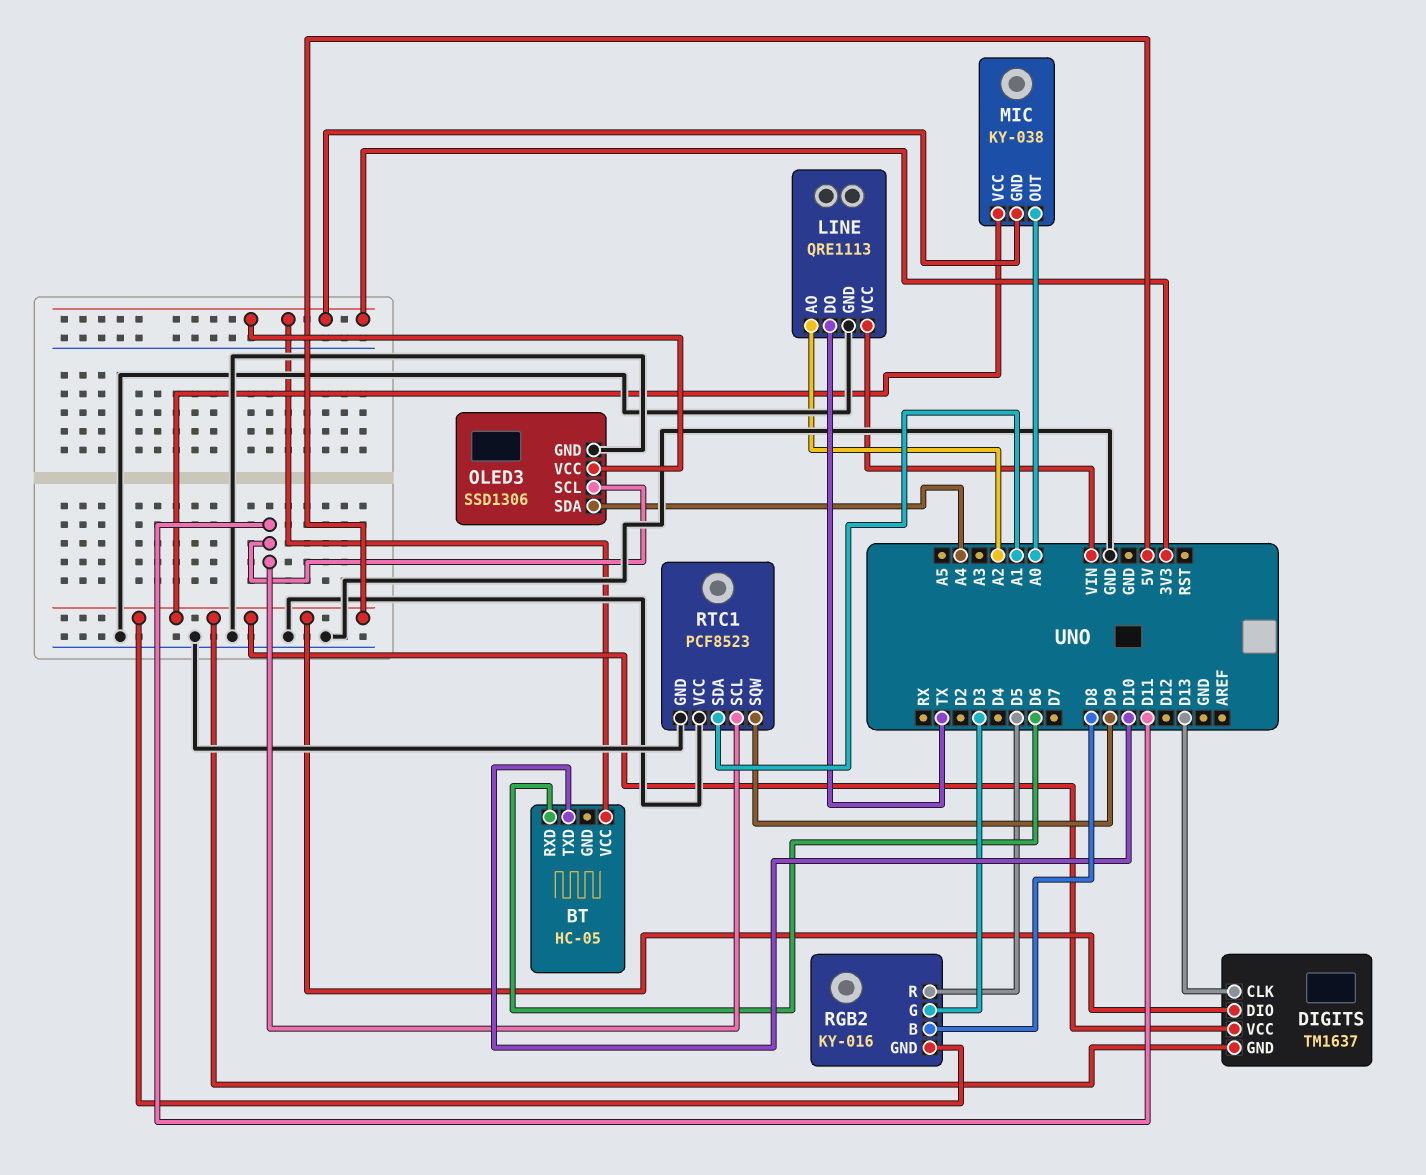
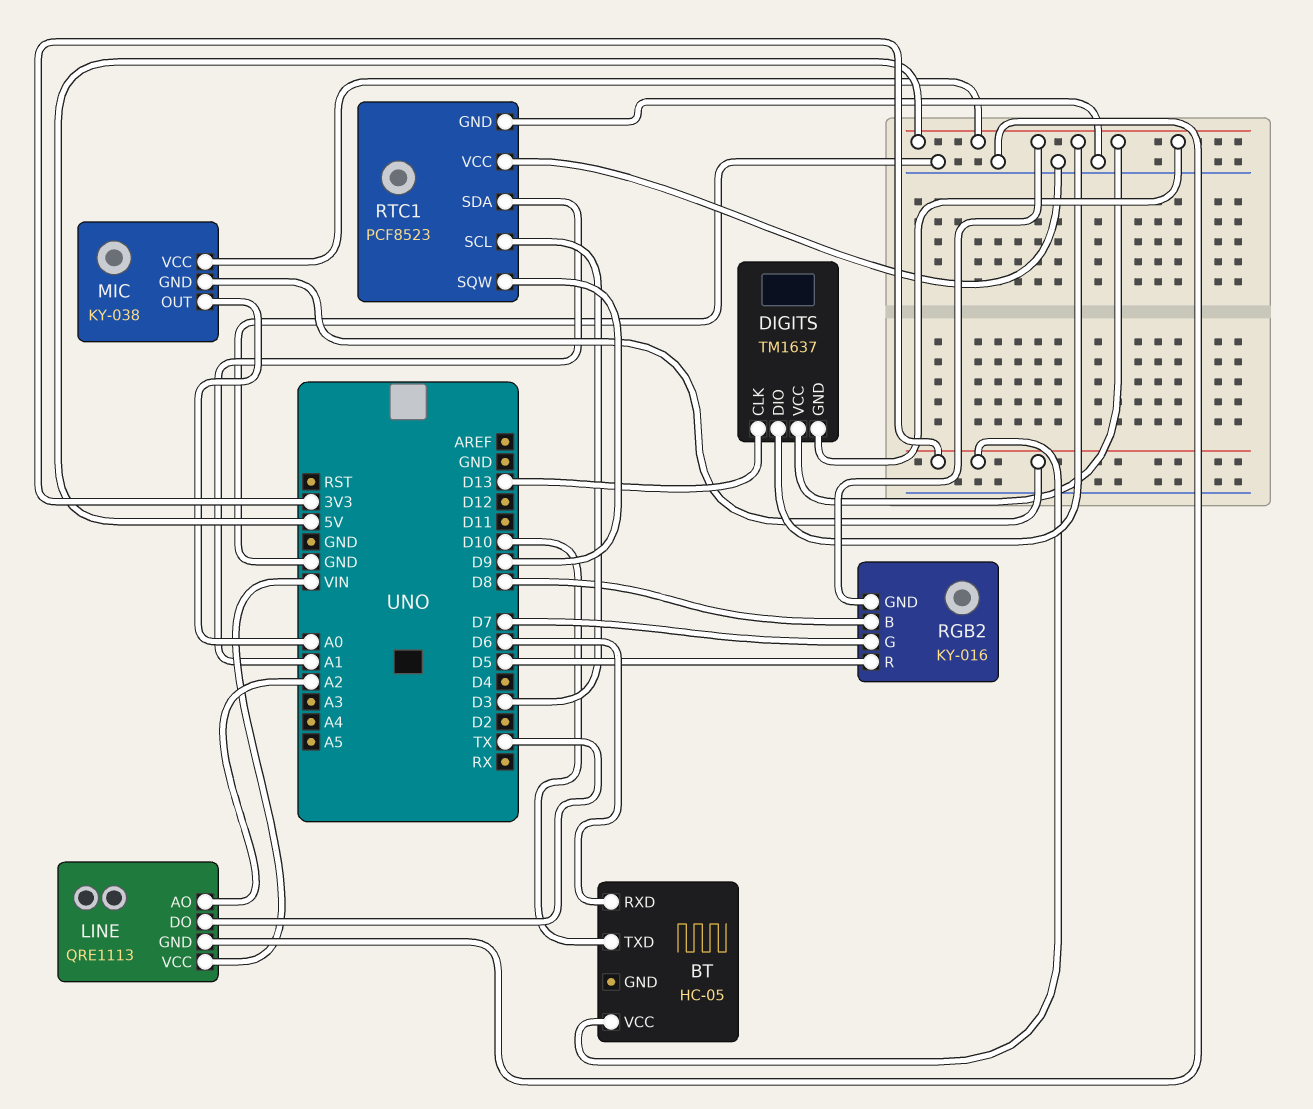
OLED3: SSD1306 -> none
OLED3 pin GND: GND -> none
OLED3 pin SCL: D11 -> none
OLED3 pin SDA: A4 -> none
OLED3 pin VCC: 3V3 -> none
RGB2 pin G: D3 -> D7
RTC1 pin SCL: D11 -> D3

